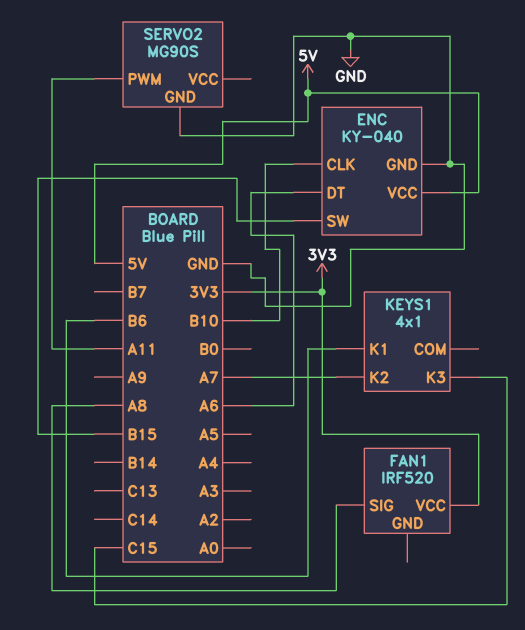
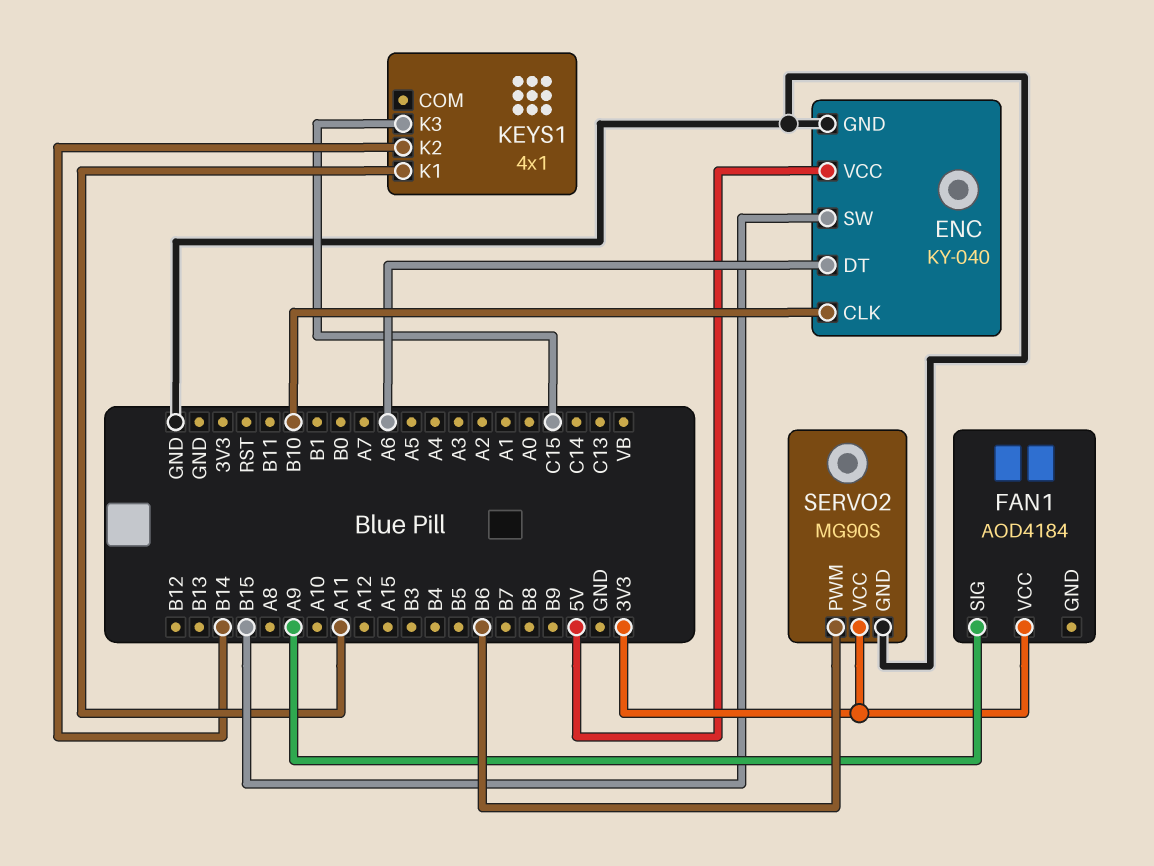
FAN1: IRF520 -> AOD4184
FAN1 pin SIG: A8 -> A9
KEYS1 pin K1: B6 -> A11
KEYS1 pin K2: A7 -> B14
SERVO2 pin PWM: A11 -> B6
SERVO2 pin VCC: none -> 3V3

